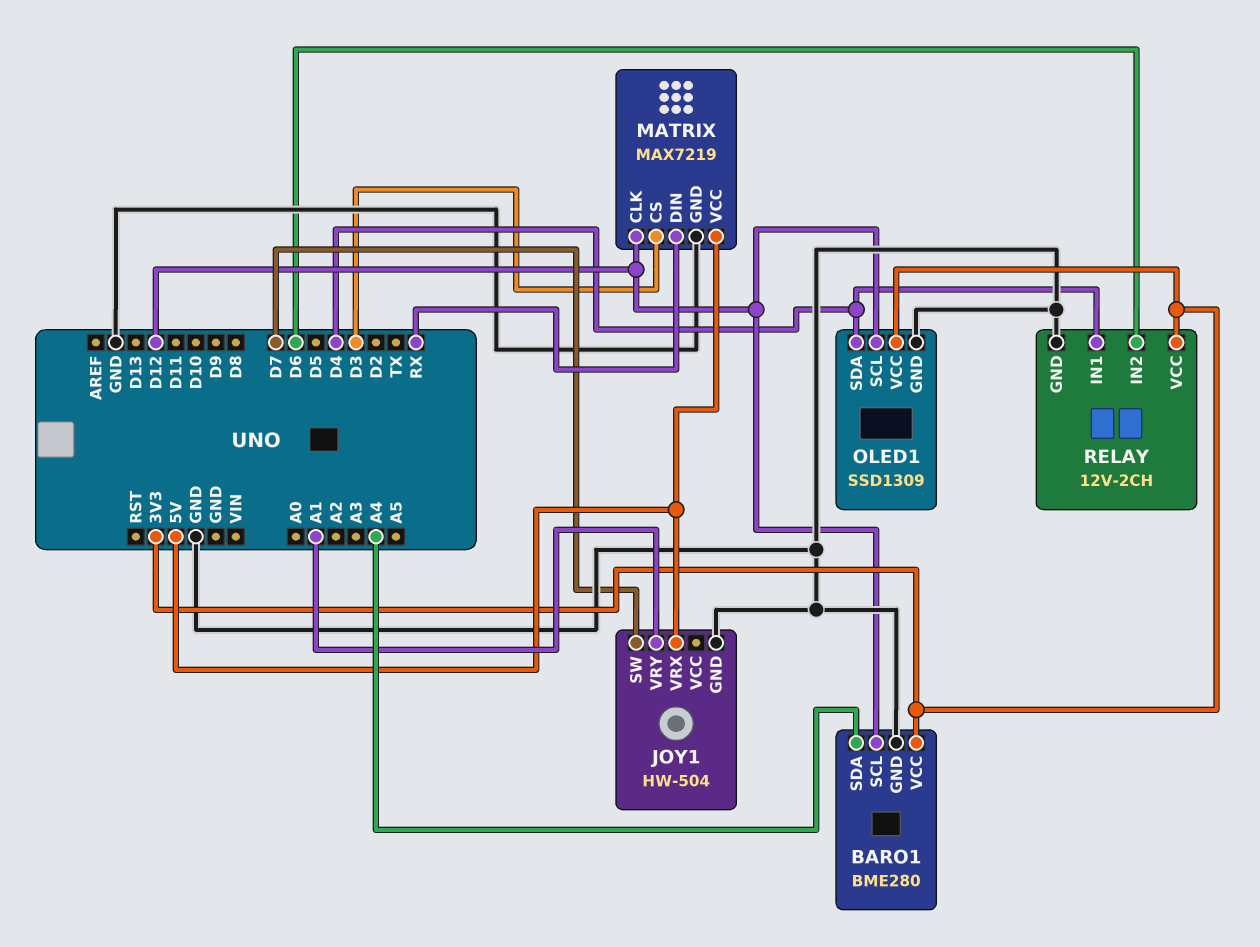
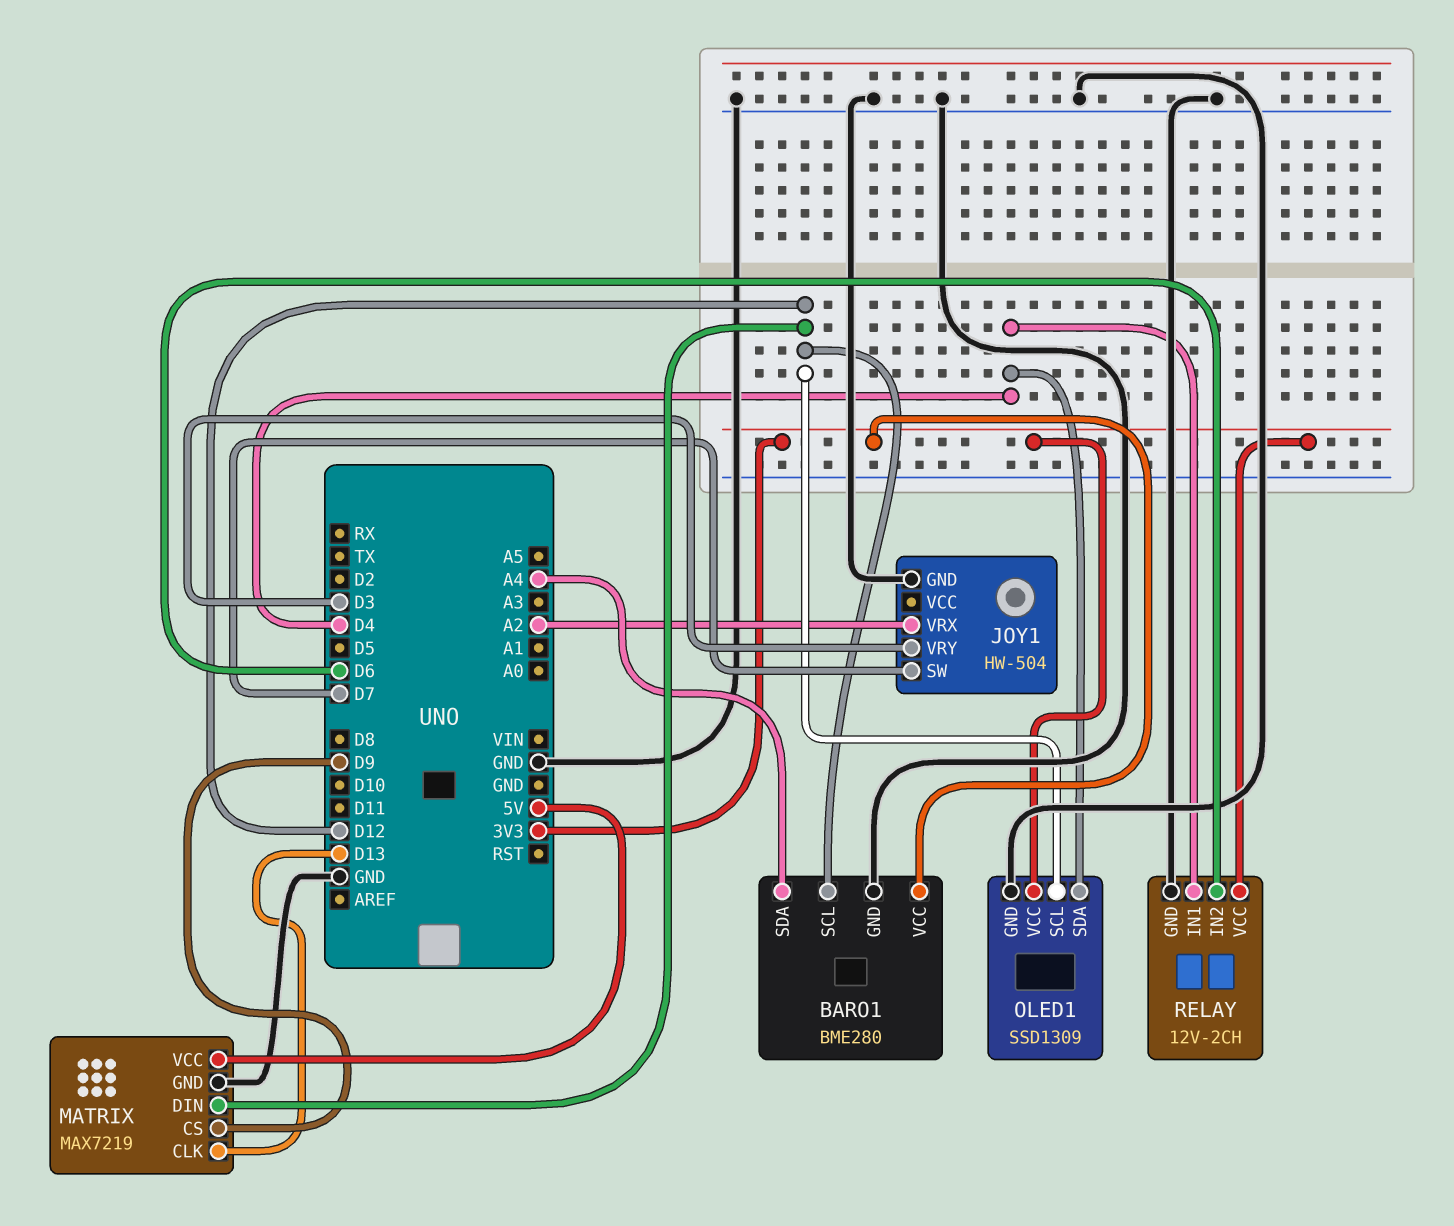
JOY1 pin VRX: 5V -> A2
JOY1 pin VRY: A1 -> D3
MATRIX pin CLK: D12 -> D13
MATRIX pin CS: D3 -> D9
MATRIX pin DIN: RX -> D12

